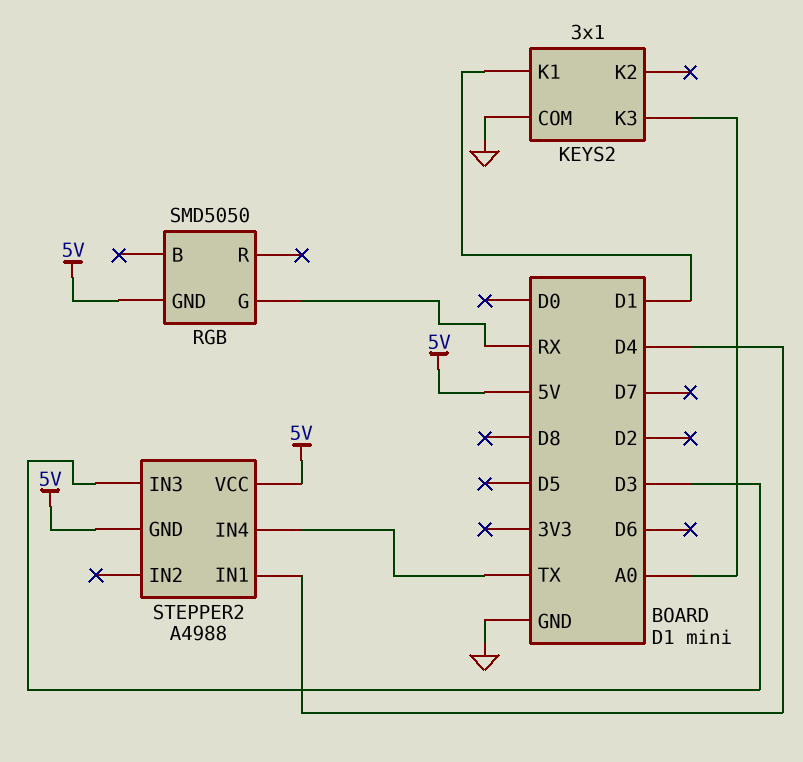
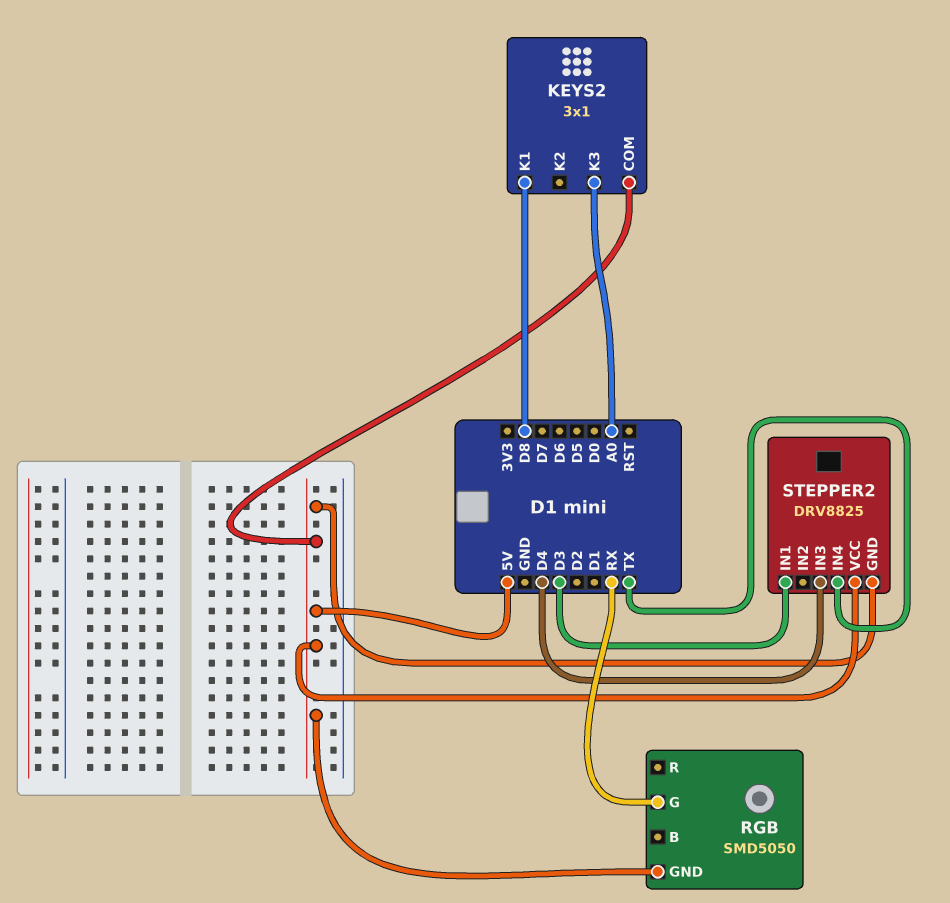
KEYS2 pin COM: GND -> 5V
KEYS2 pin K1: D1 -> D8
STEPPER2: A4988 -> DRV8825
STEPPER2 pin IN1: D4 -> D3
STEPPER2 pin IN3: D3 -> D4

